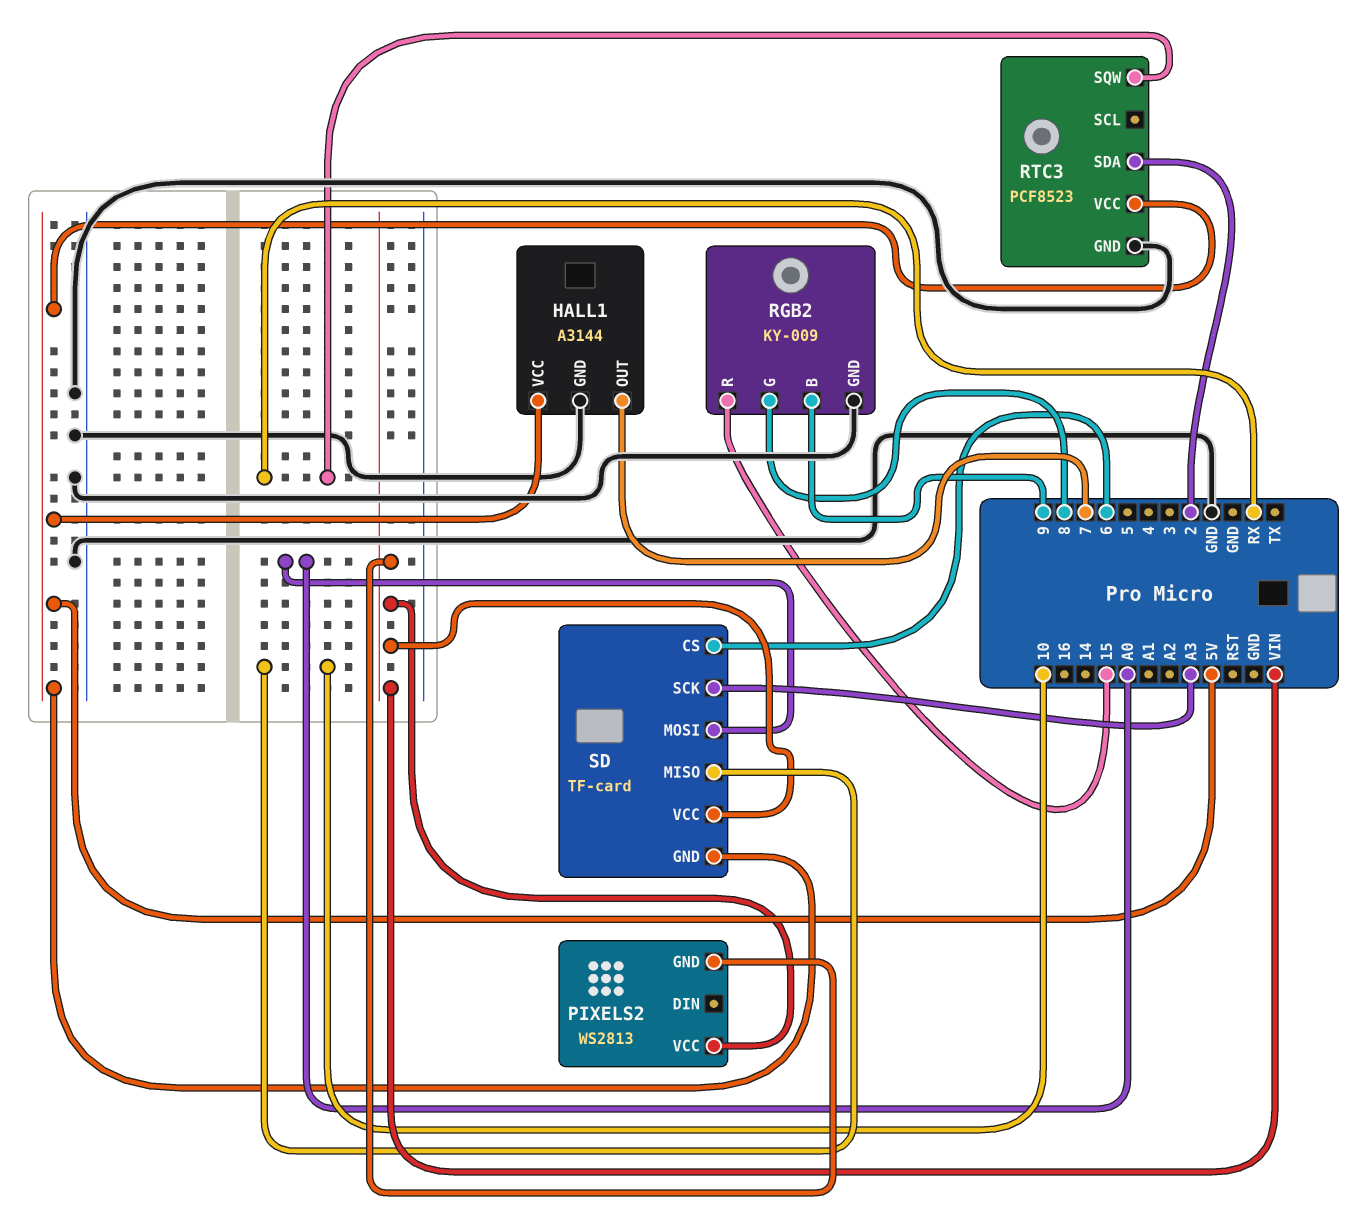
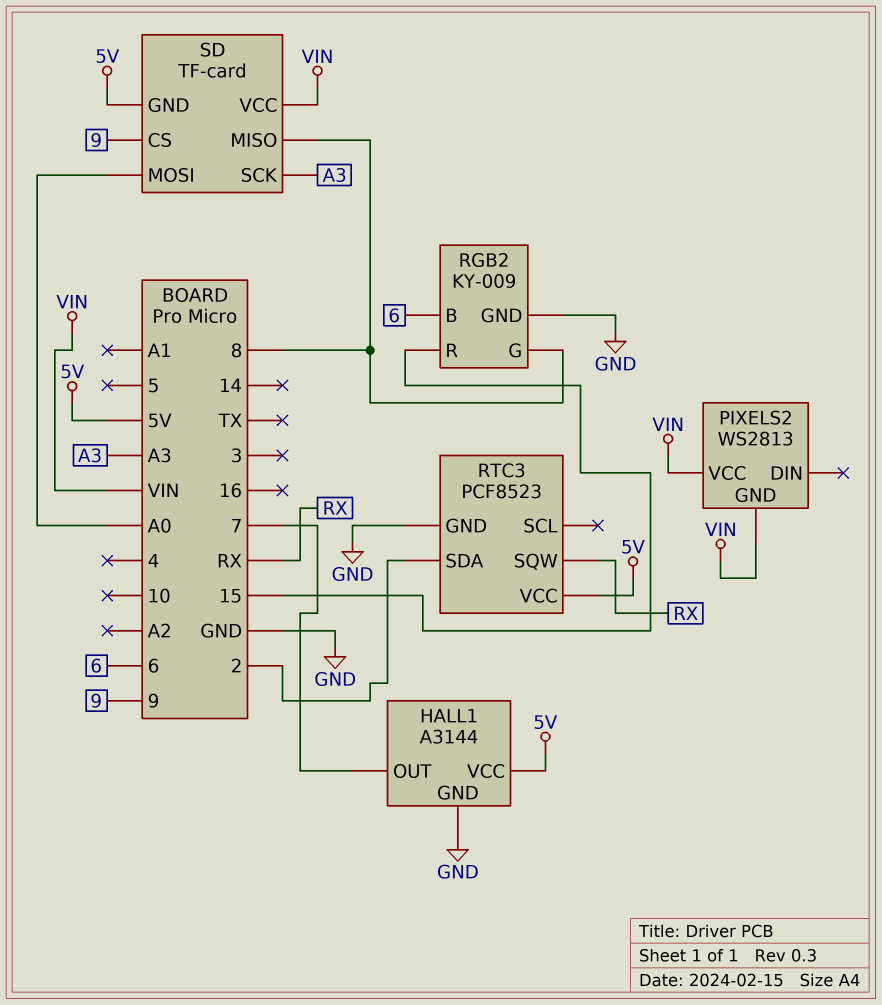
RGB2 pin B: 9 -> 6
SD pin CS: 6 -> 9
SD pin MISO: 10 -> 8

